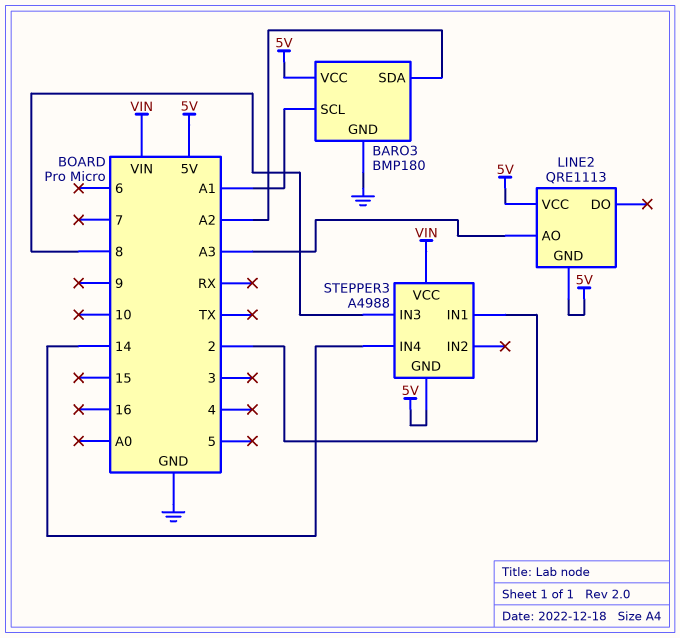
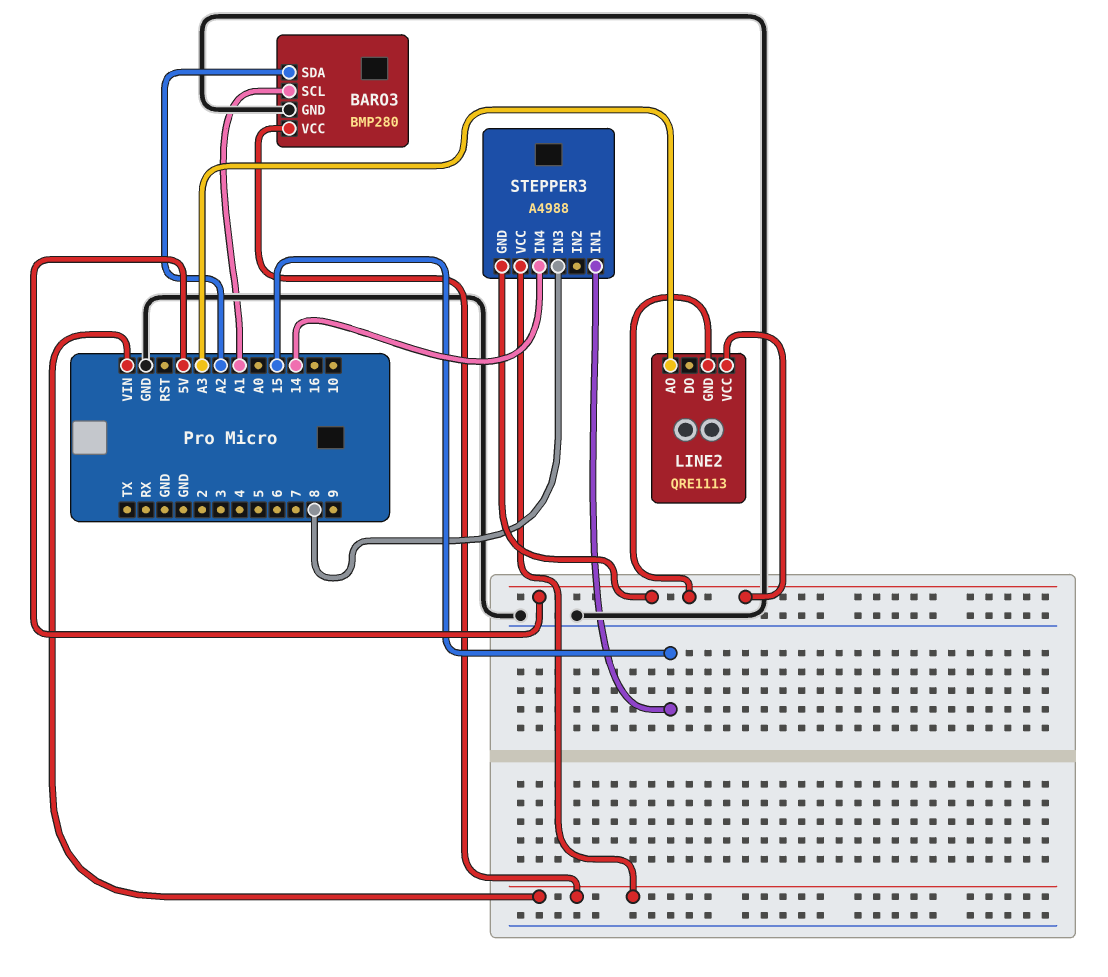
BARO3: BMP180 -> BMP280
BARO3 pin VCC: 5V -> VIN
STEPPER3 pin IN1: 2 -> 15

